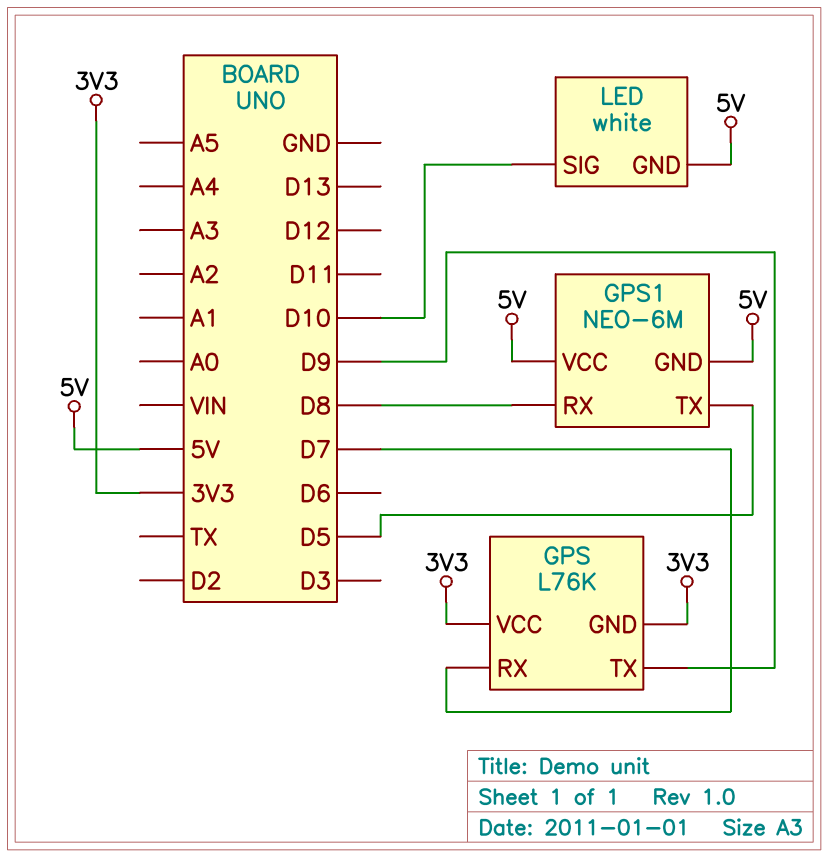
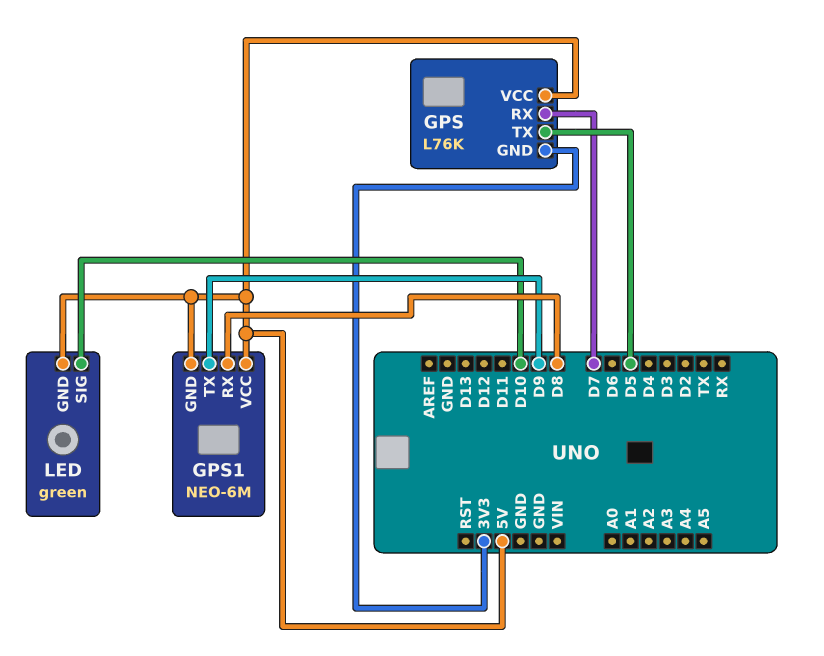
GPS pin TX: D9 -> D5
GPS pin VCC: 3V3 -> 5V
GPS1 pin TX: D5 -> D9
LED: white -> green

